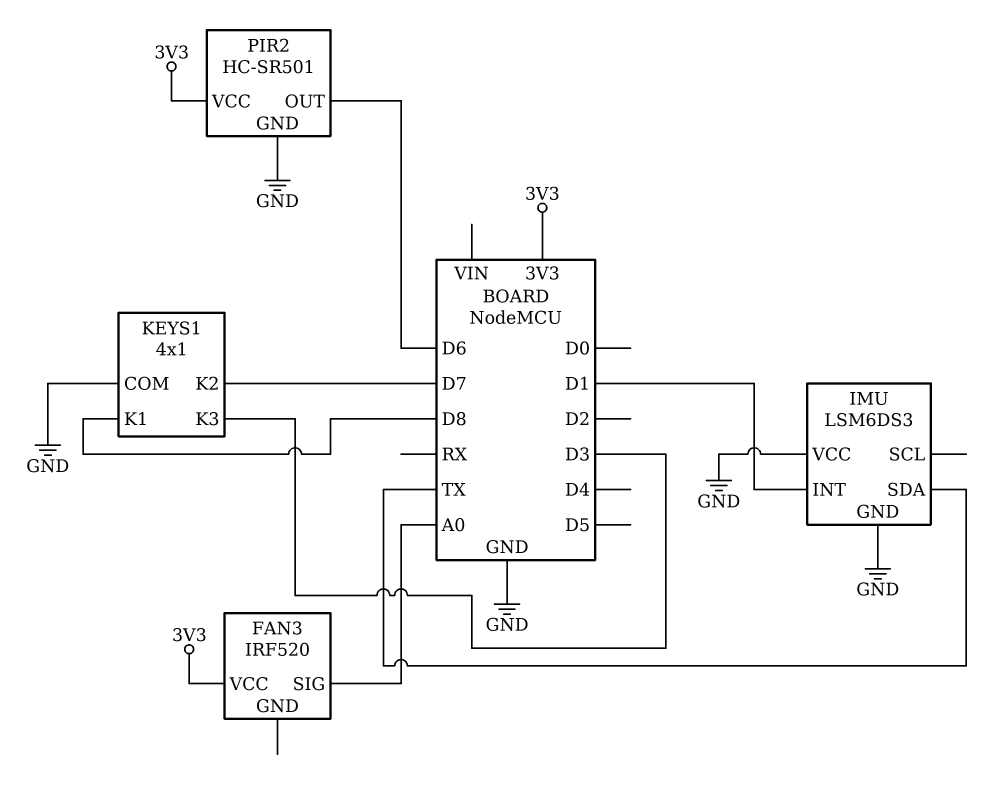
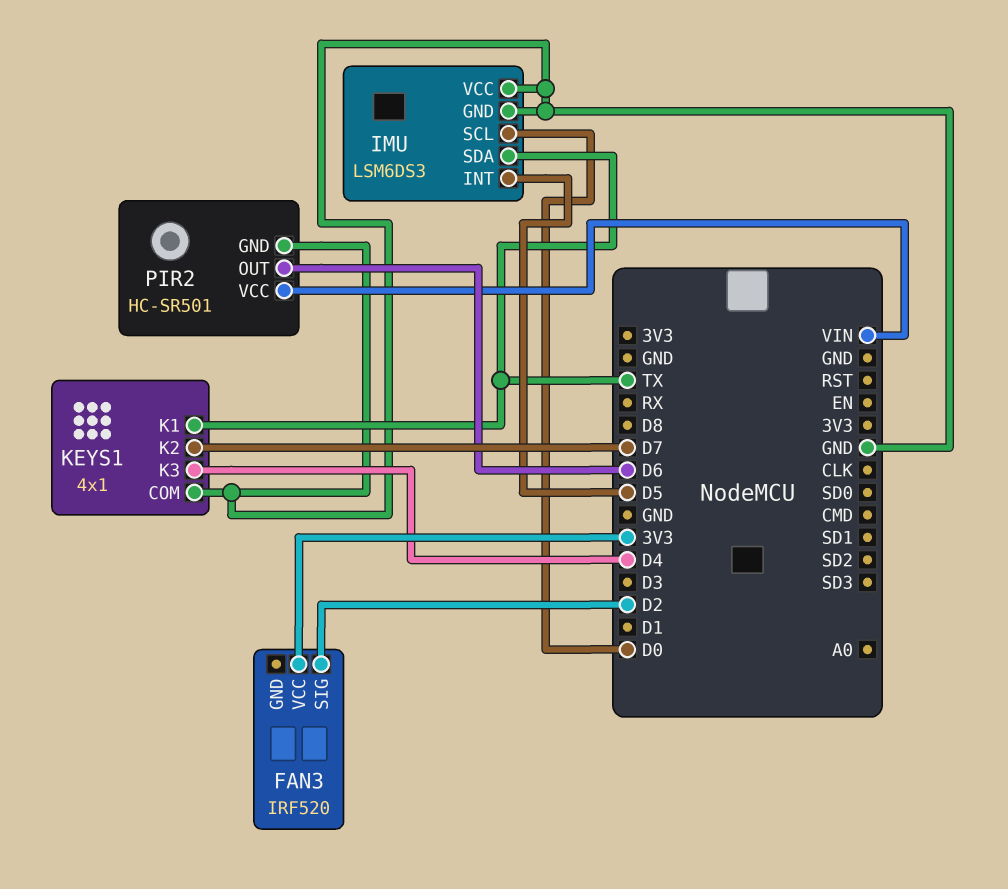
FAN3 pin SIG: A0 -> D2
IMU pin INT: D1 -> D5
IMU pin SCL: none -> D0
KEYS1 pin K1: D8 -> TX
KEYS1 pin K3: D3 -> D4
PIR2 pin VCC: 3V3 -> VIN

